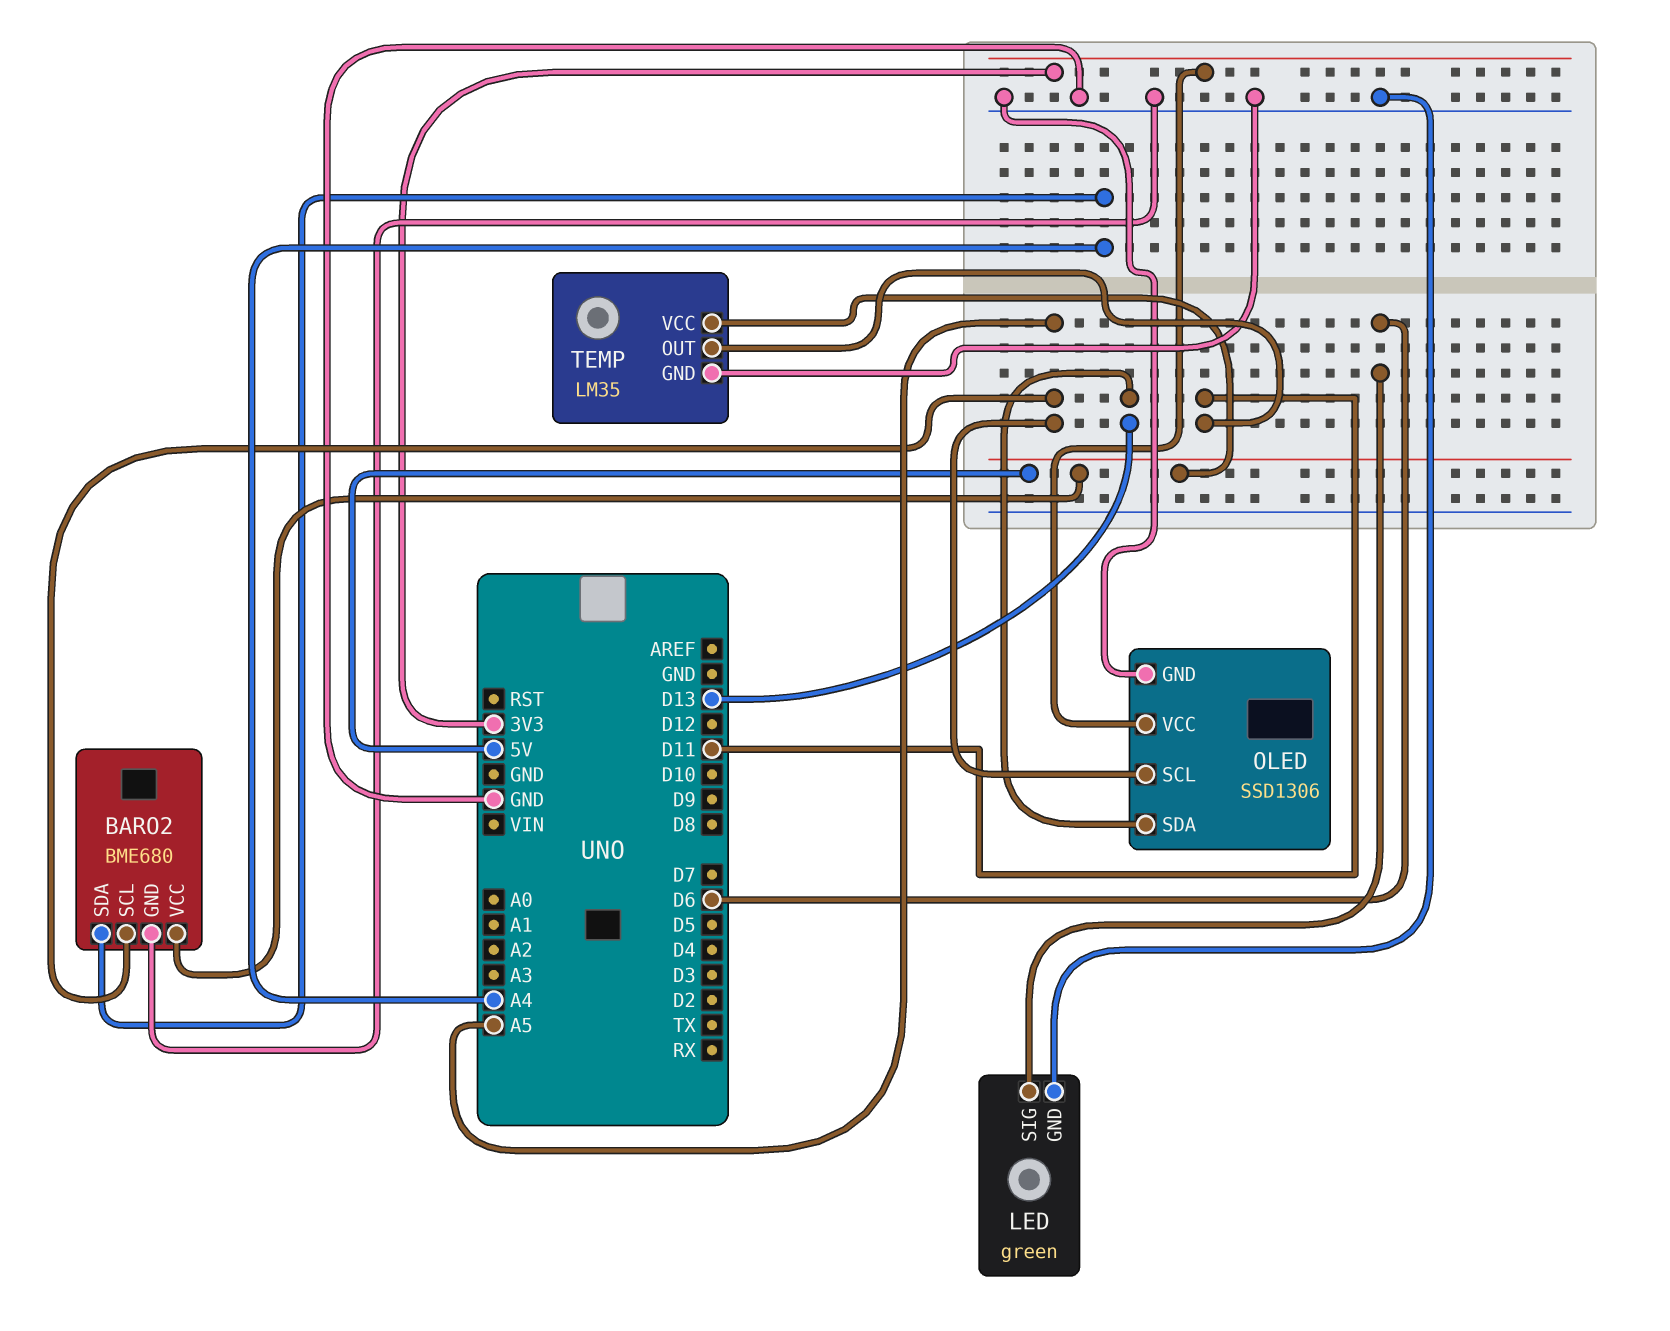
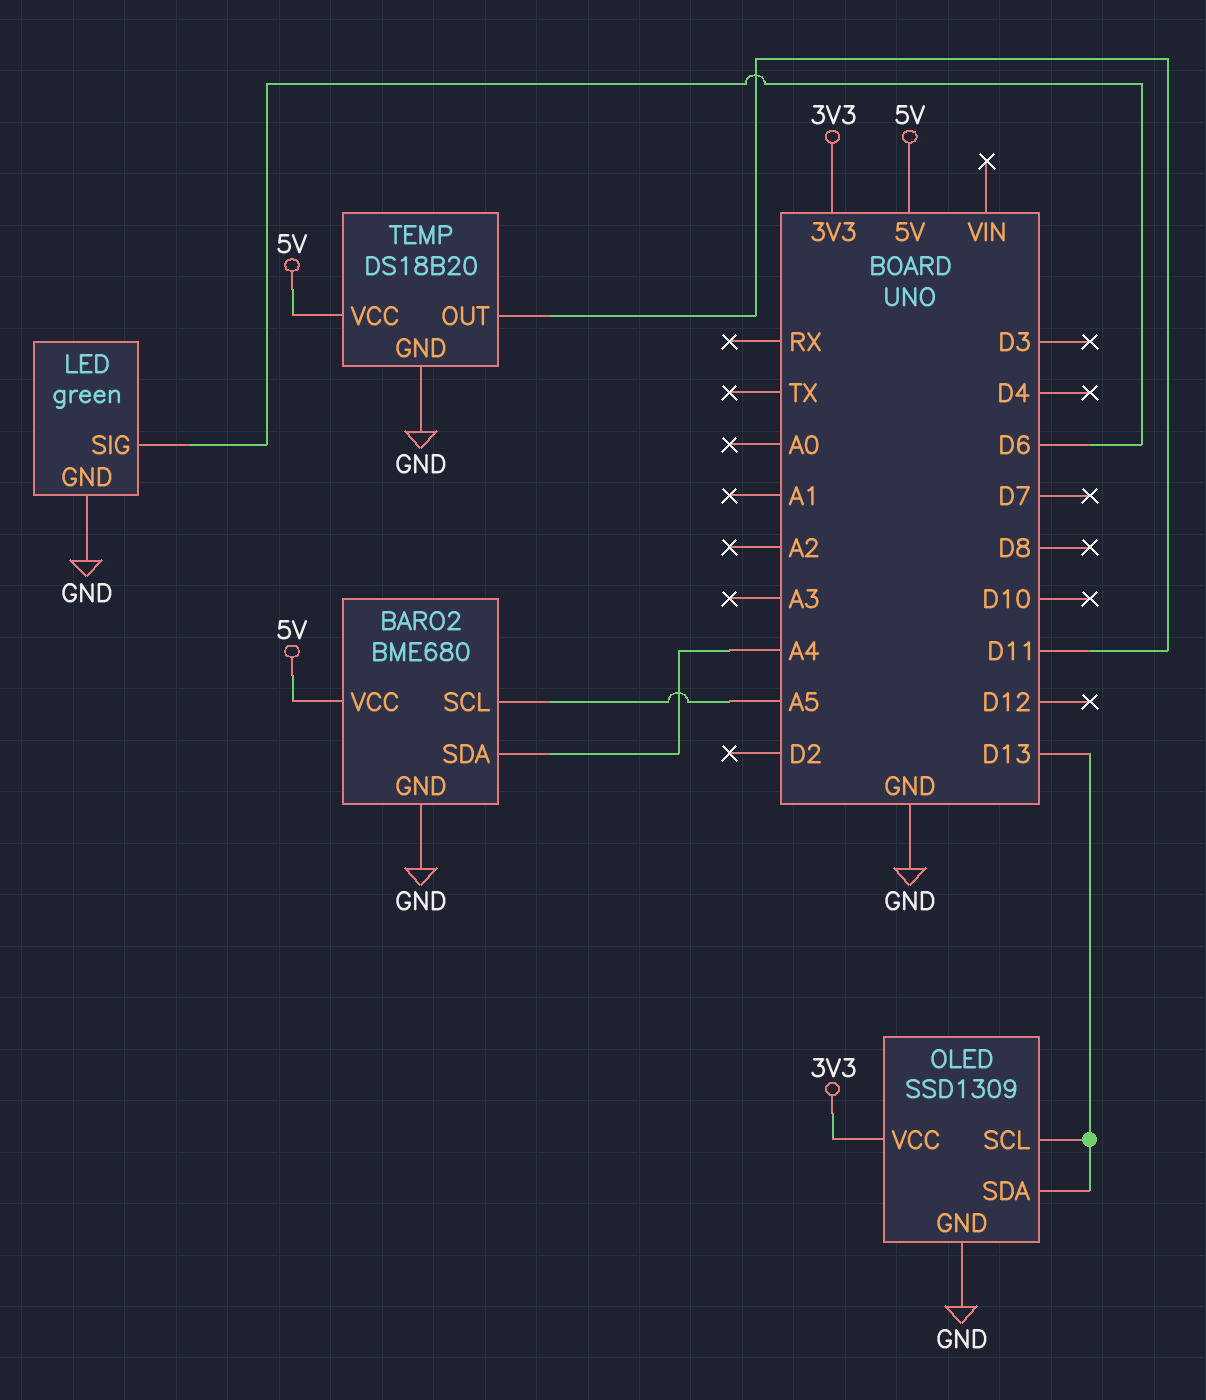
OLED: SSD1306 -> SSD1309
OLED pin SCL: A5 -> D13
TEMP: LM35 -> DS18B20

